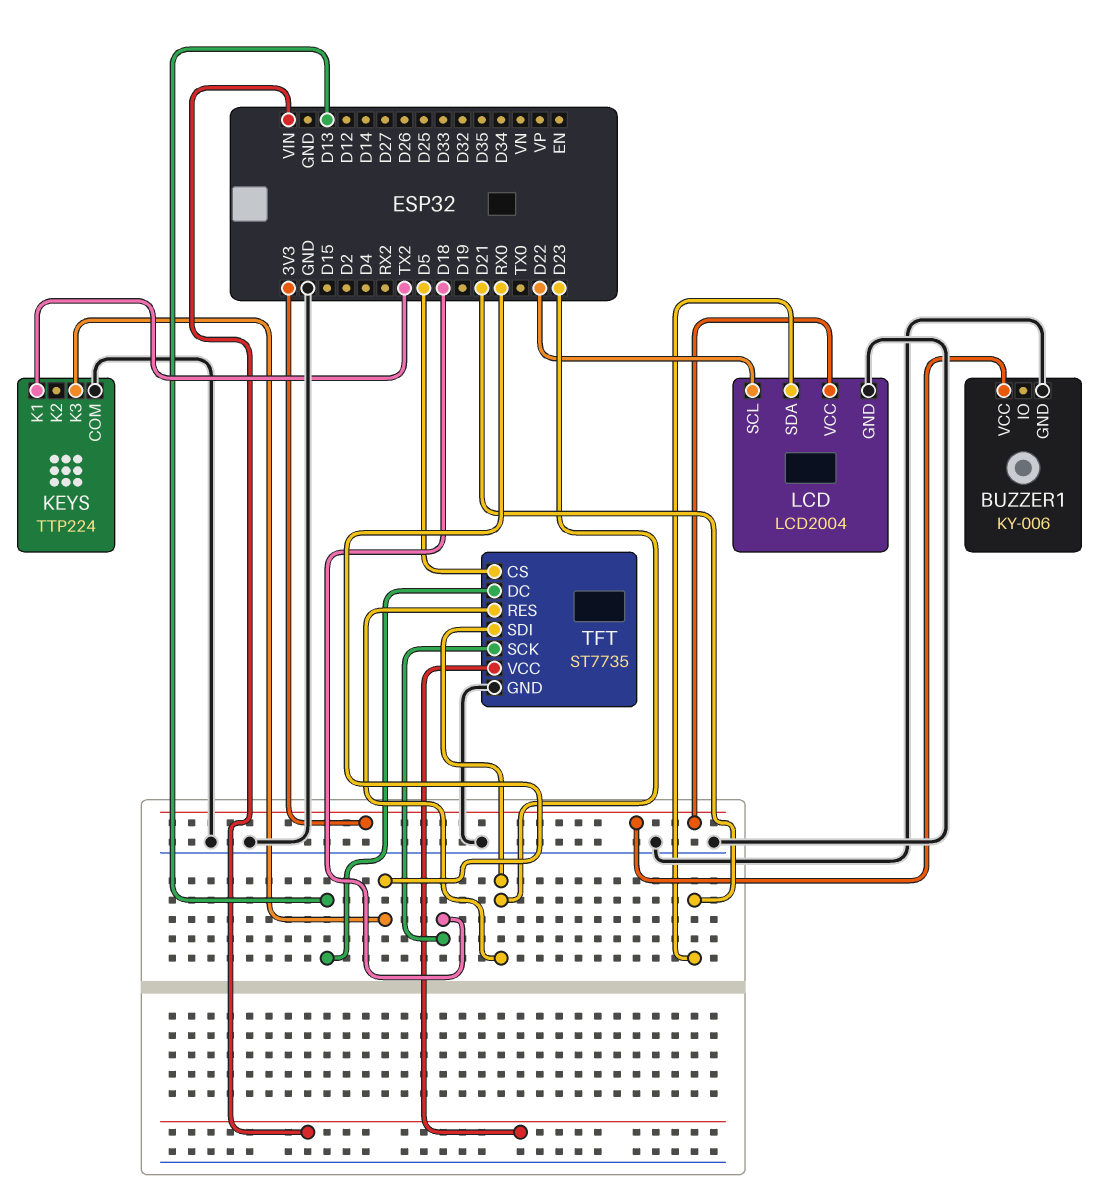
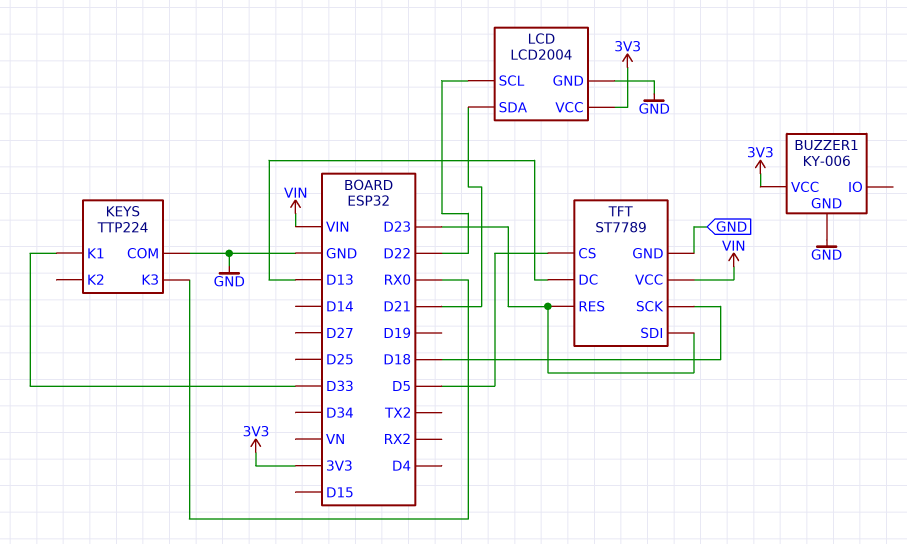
KEYS pin K1: TX2 -> D33
TFT: ST7735 -> ST7789

